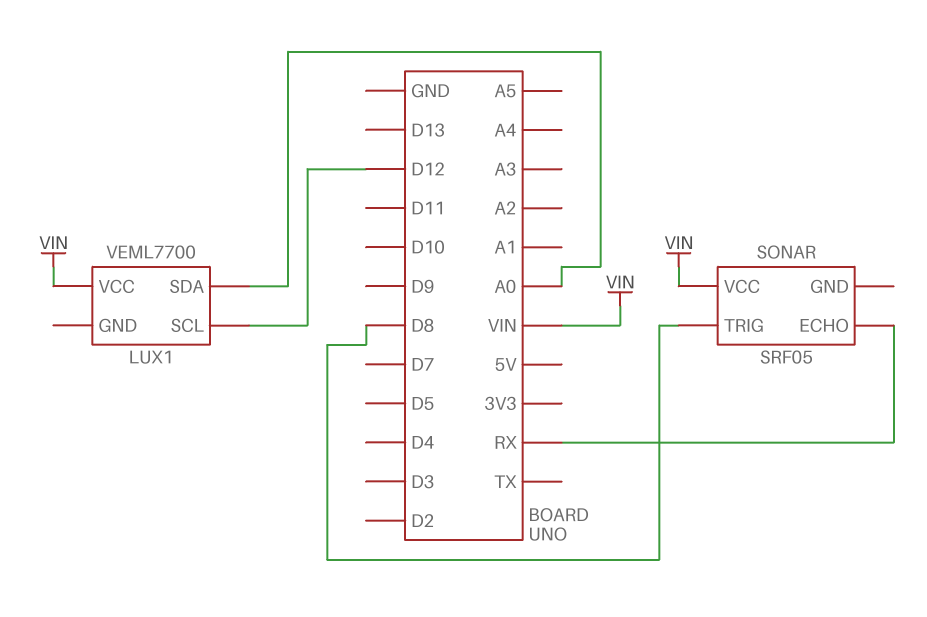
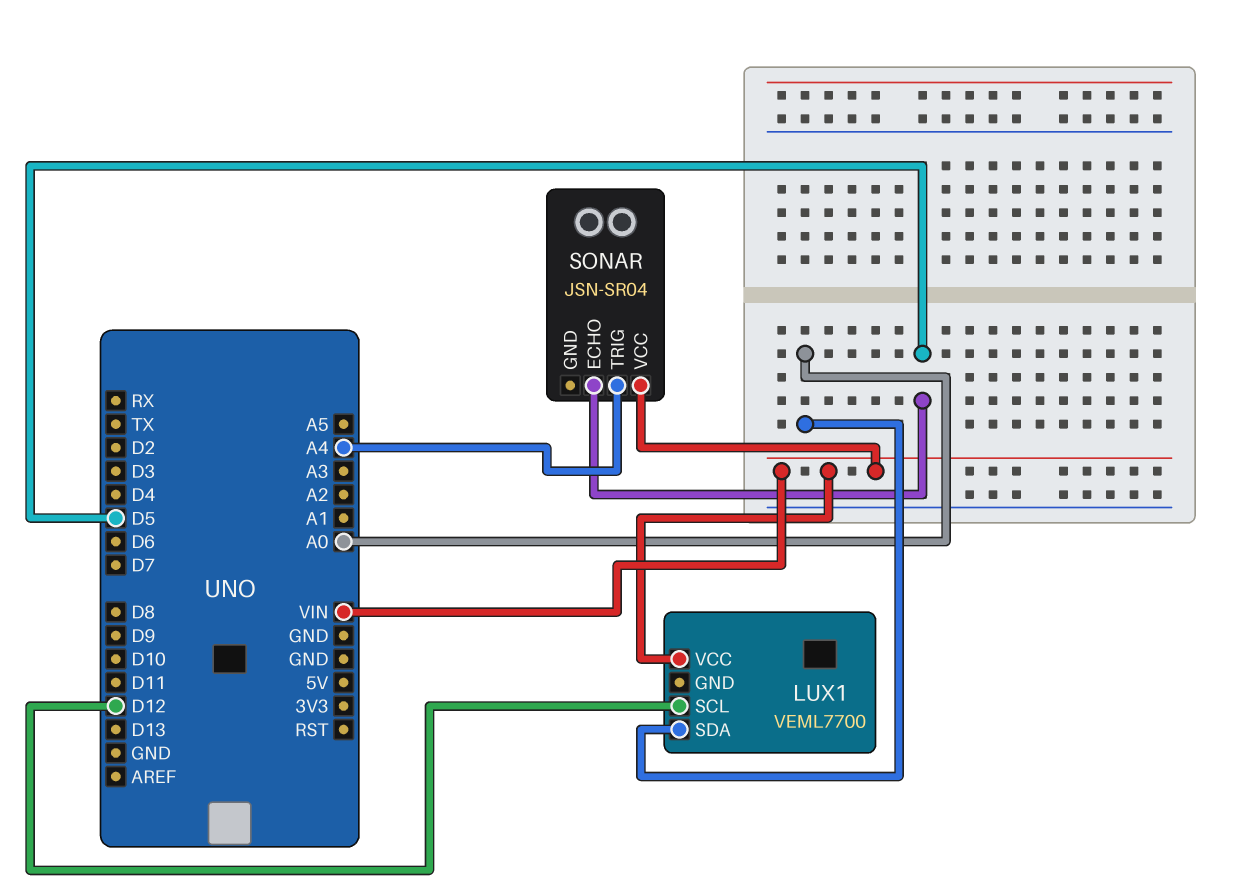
SONAR: SRF05 -> JSN-SR04
SONAR pin ECHO: RX -> D5
SONAR pin TRIG: D8 -> A4

